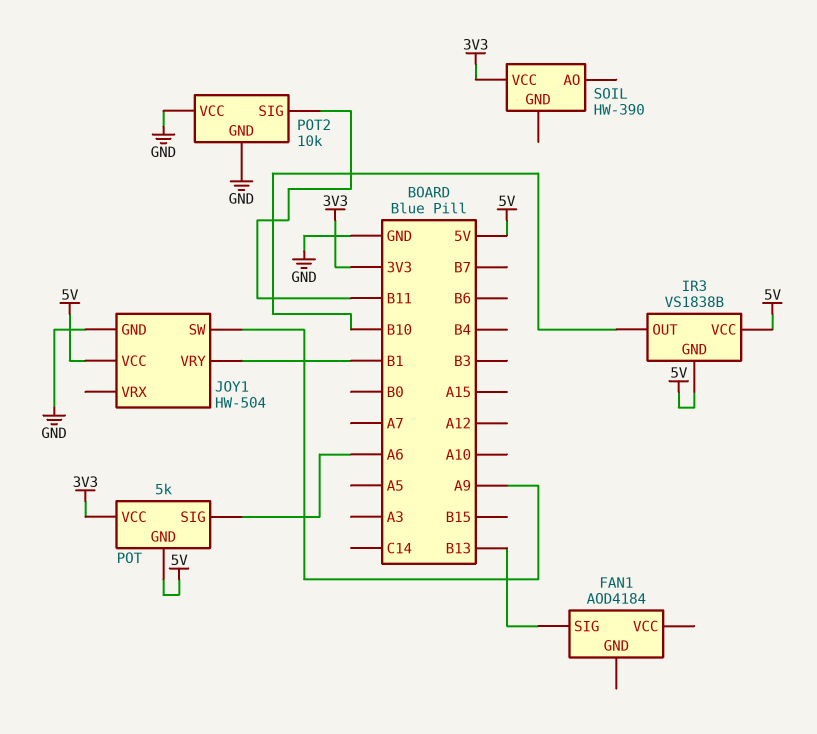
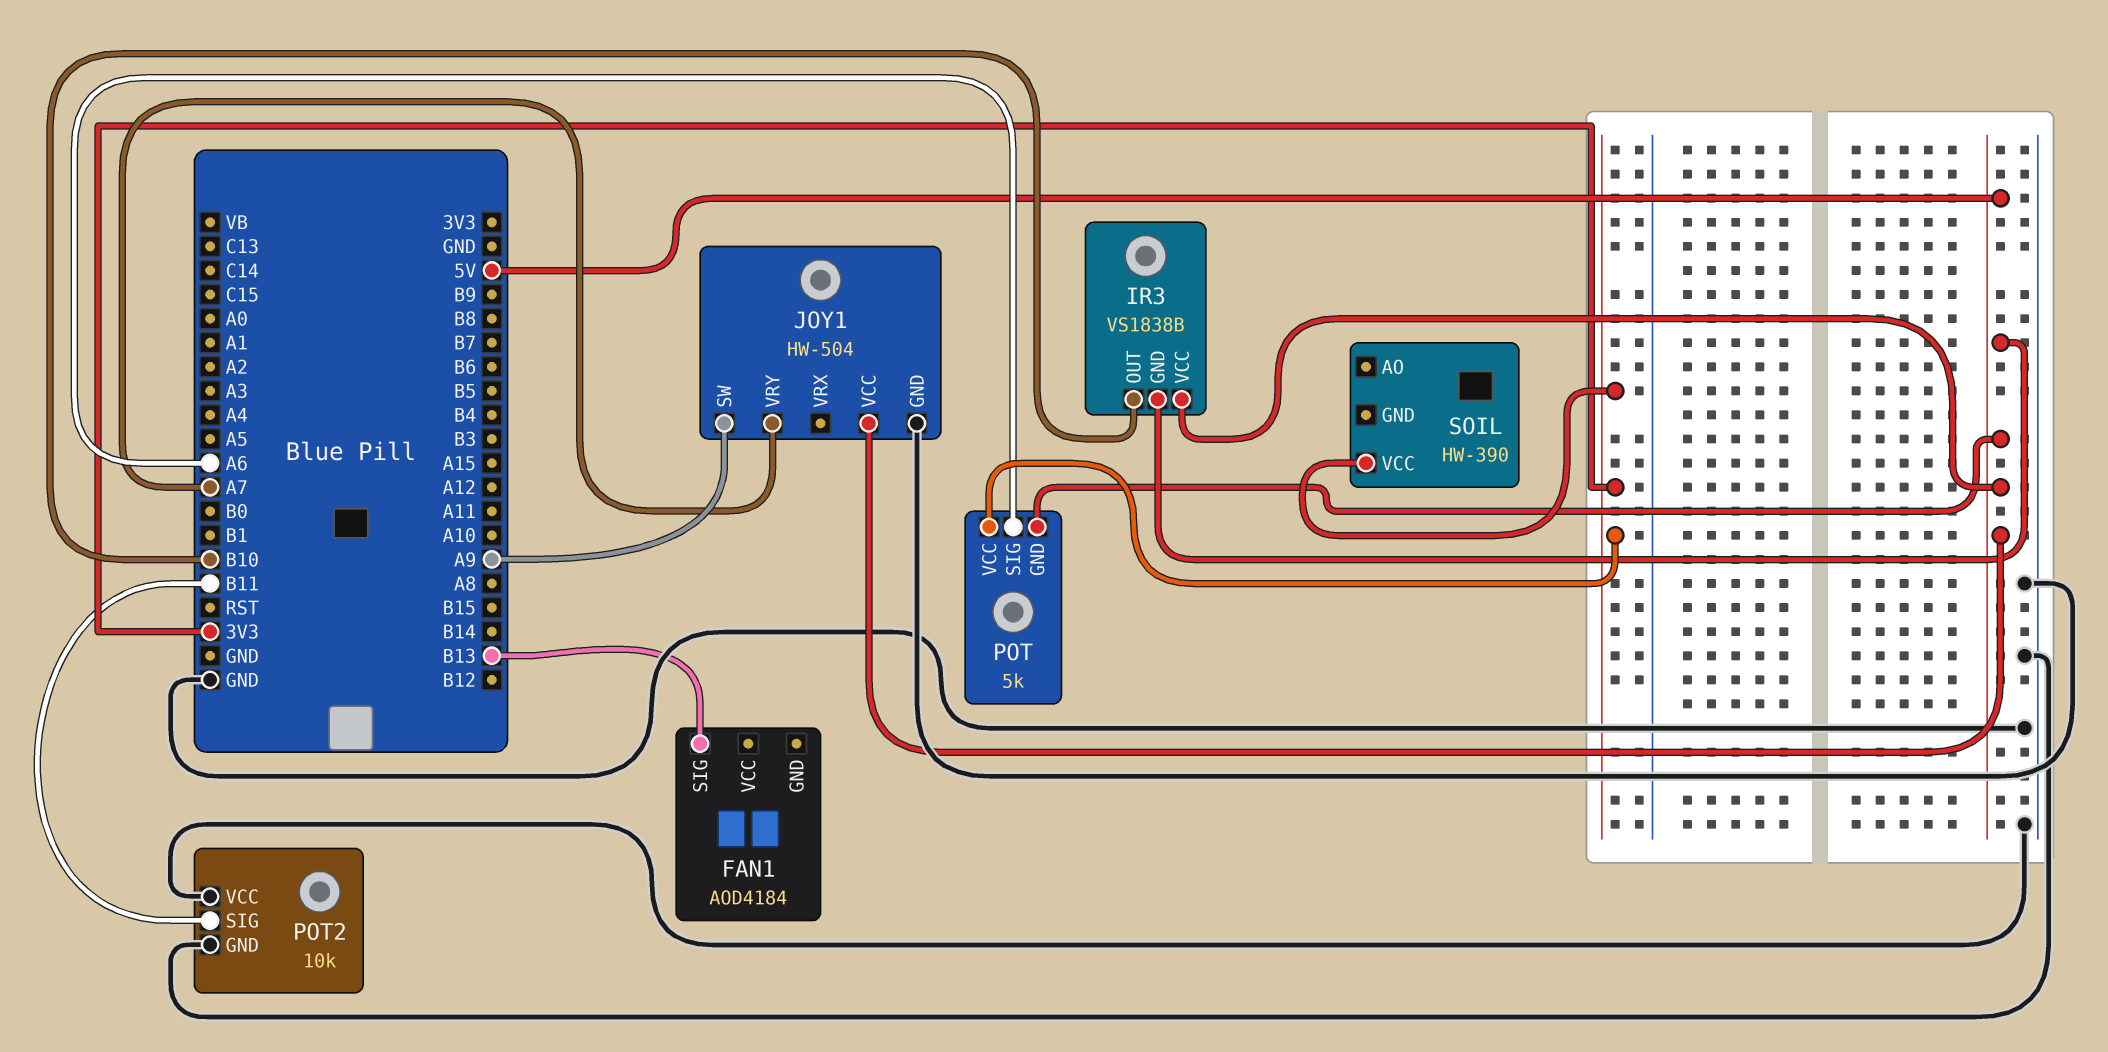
JOY1 pin VRY: B1 -> A7

